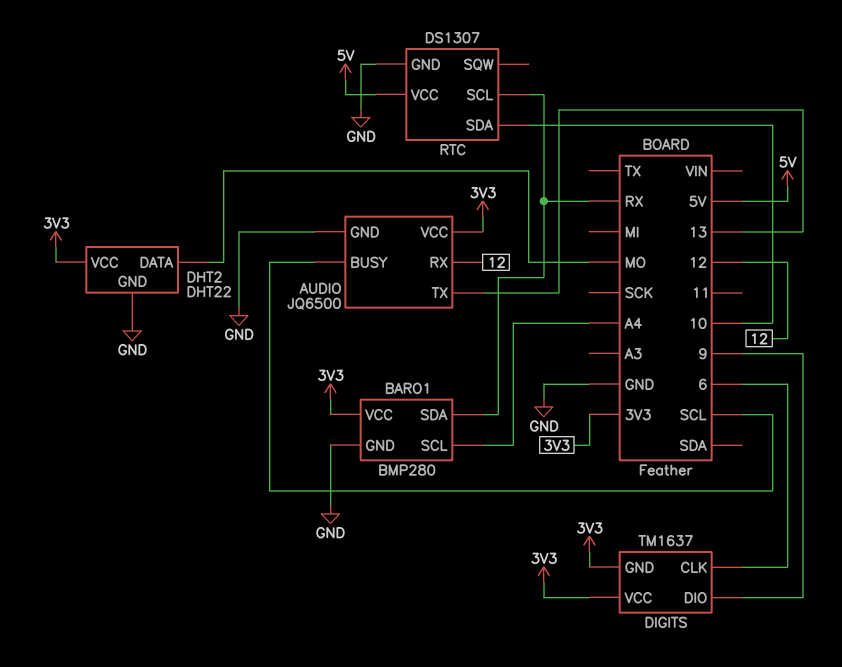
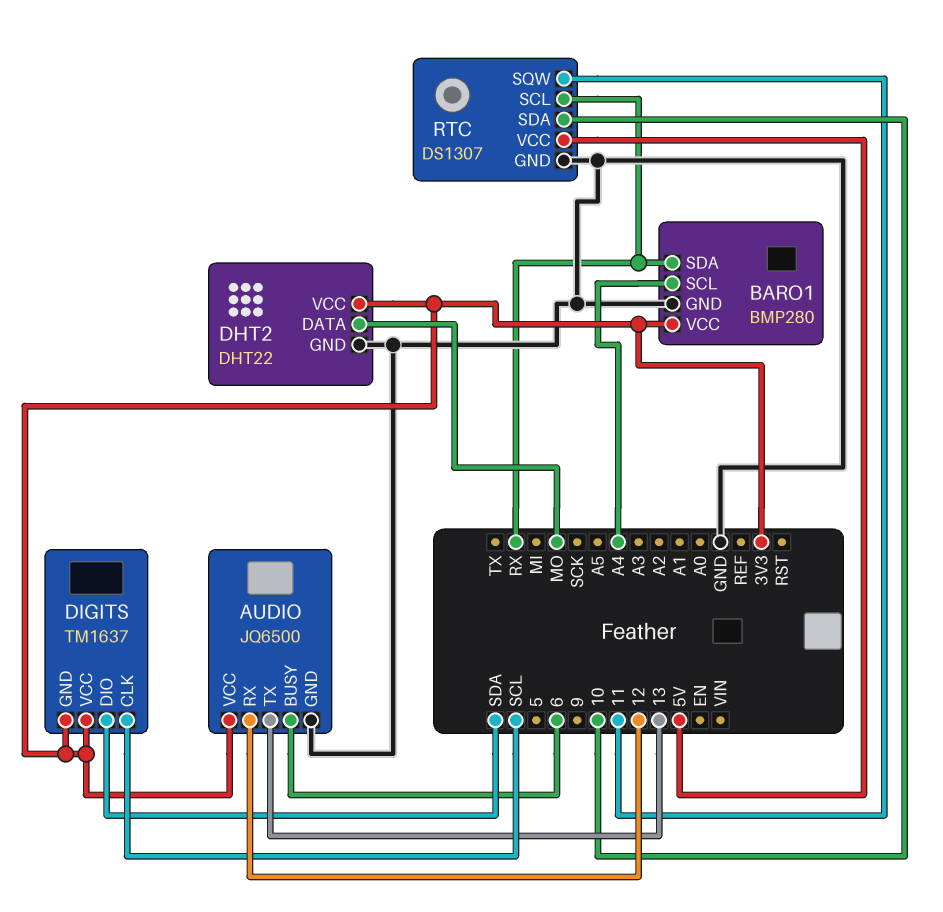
AUDIO pin BUSY: SCL -> 6
DIGITS pin CLK: 6 -> SCL
DIGITS pin DIO: 9 -> SDA
RTC pin SQW: none -> 11

